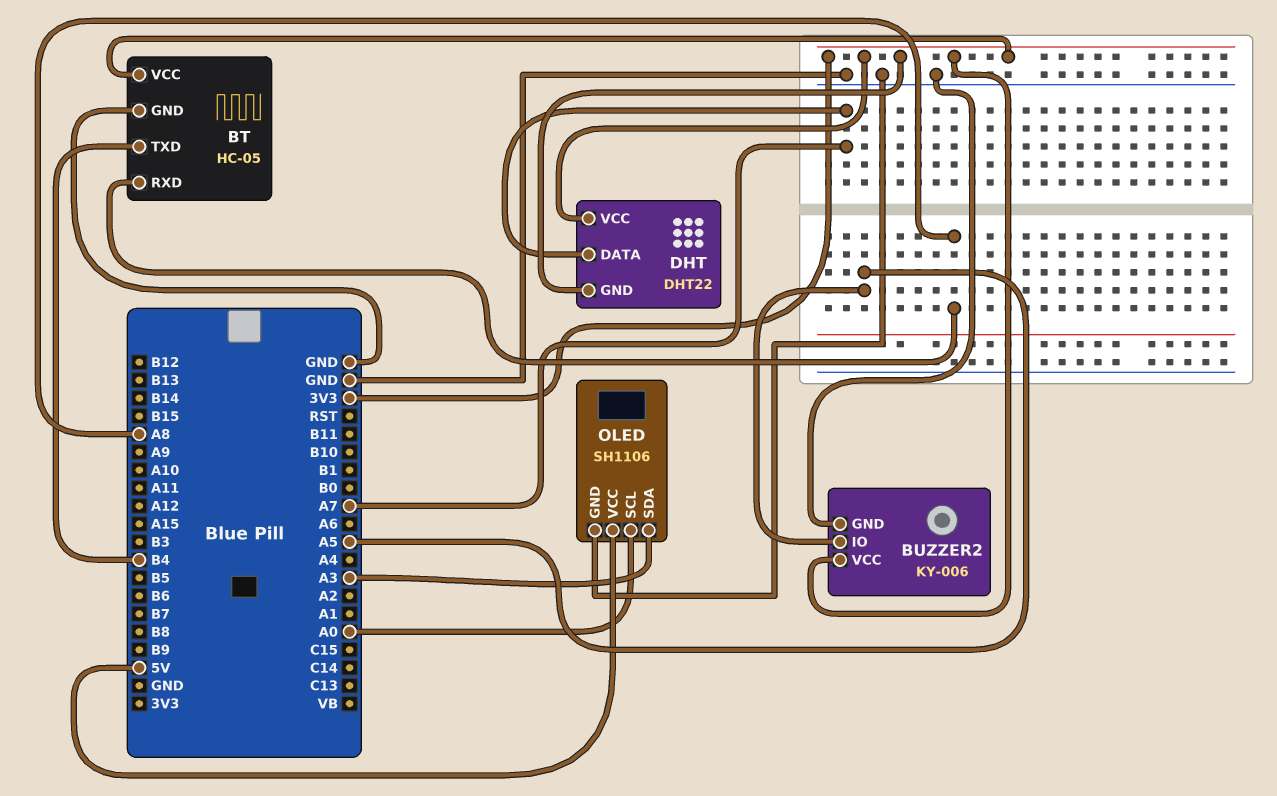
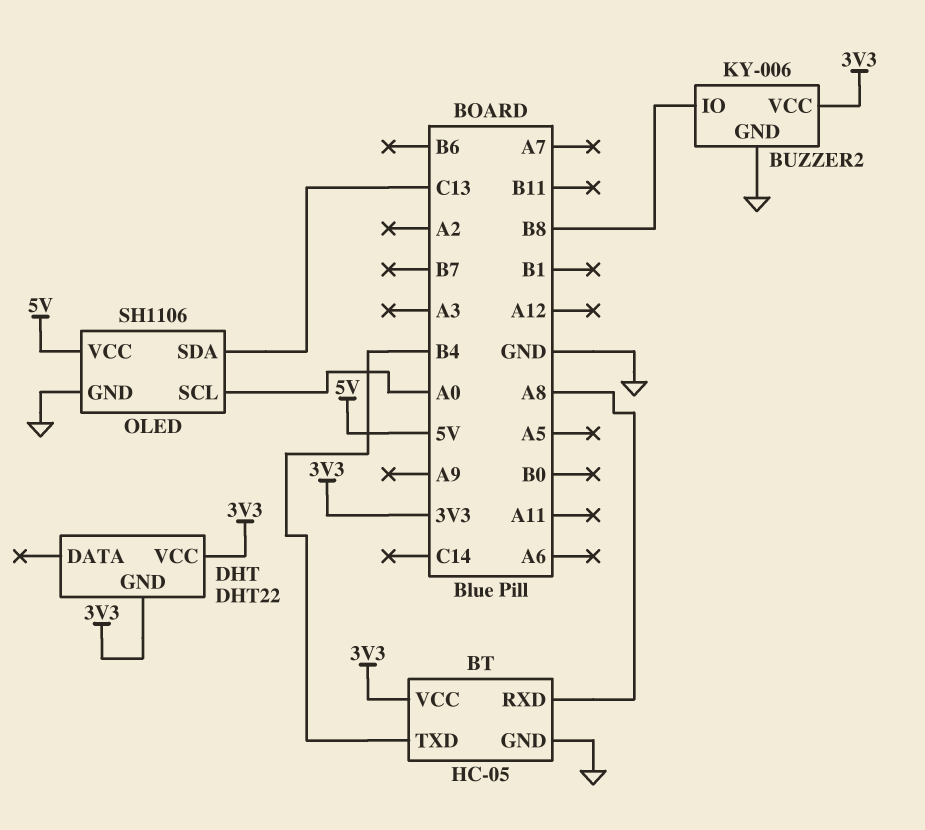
BUZZER2 pin IO: A5 -> B8
DHT pin DATA: A7 -> none
OLED pin SDA: A3 -> C13

